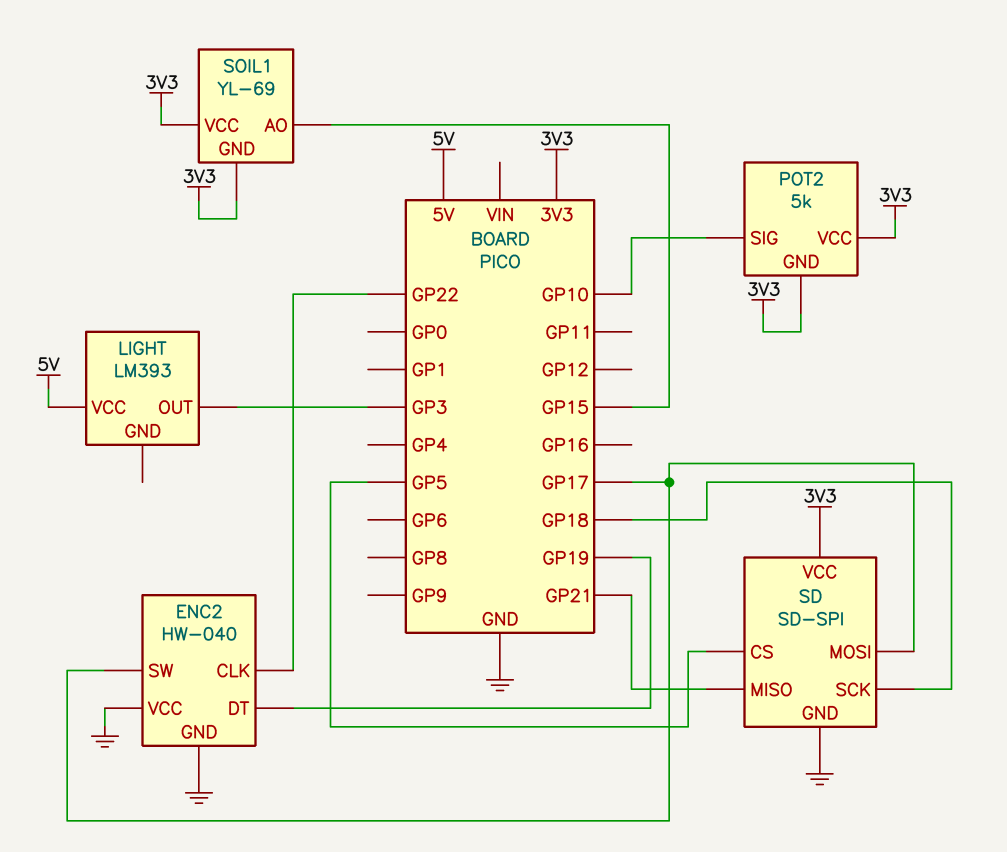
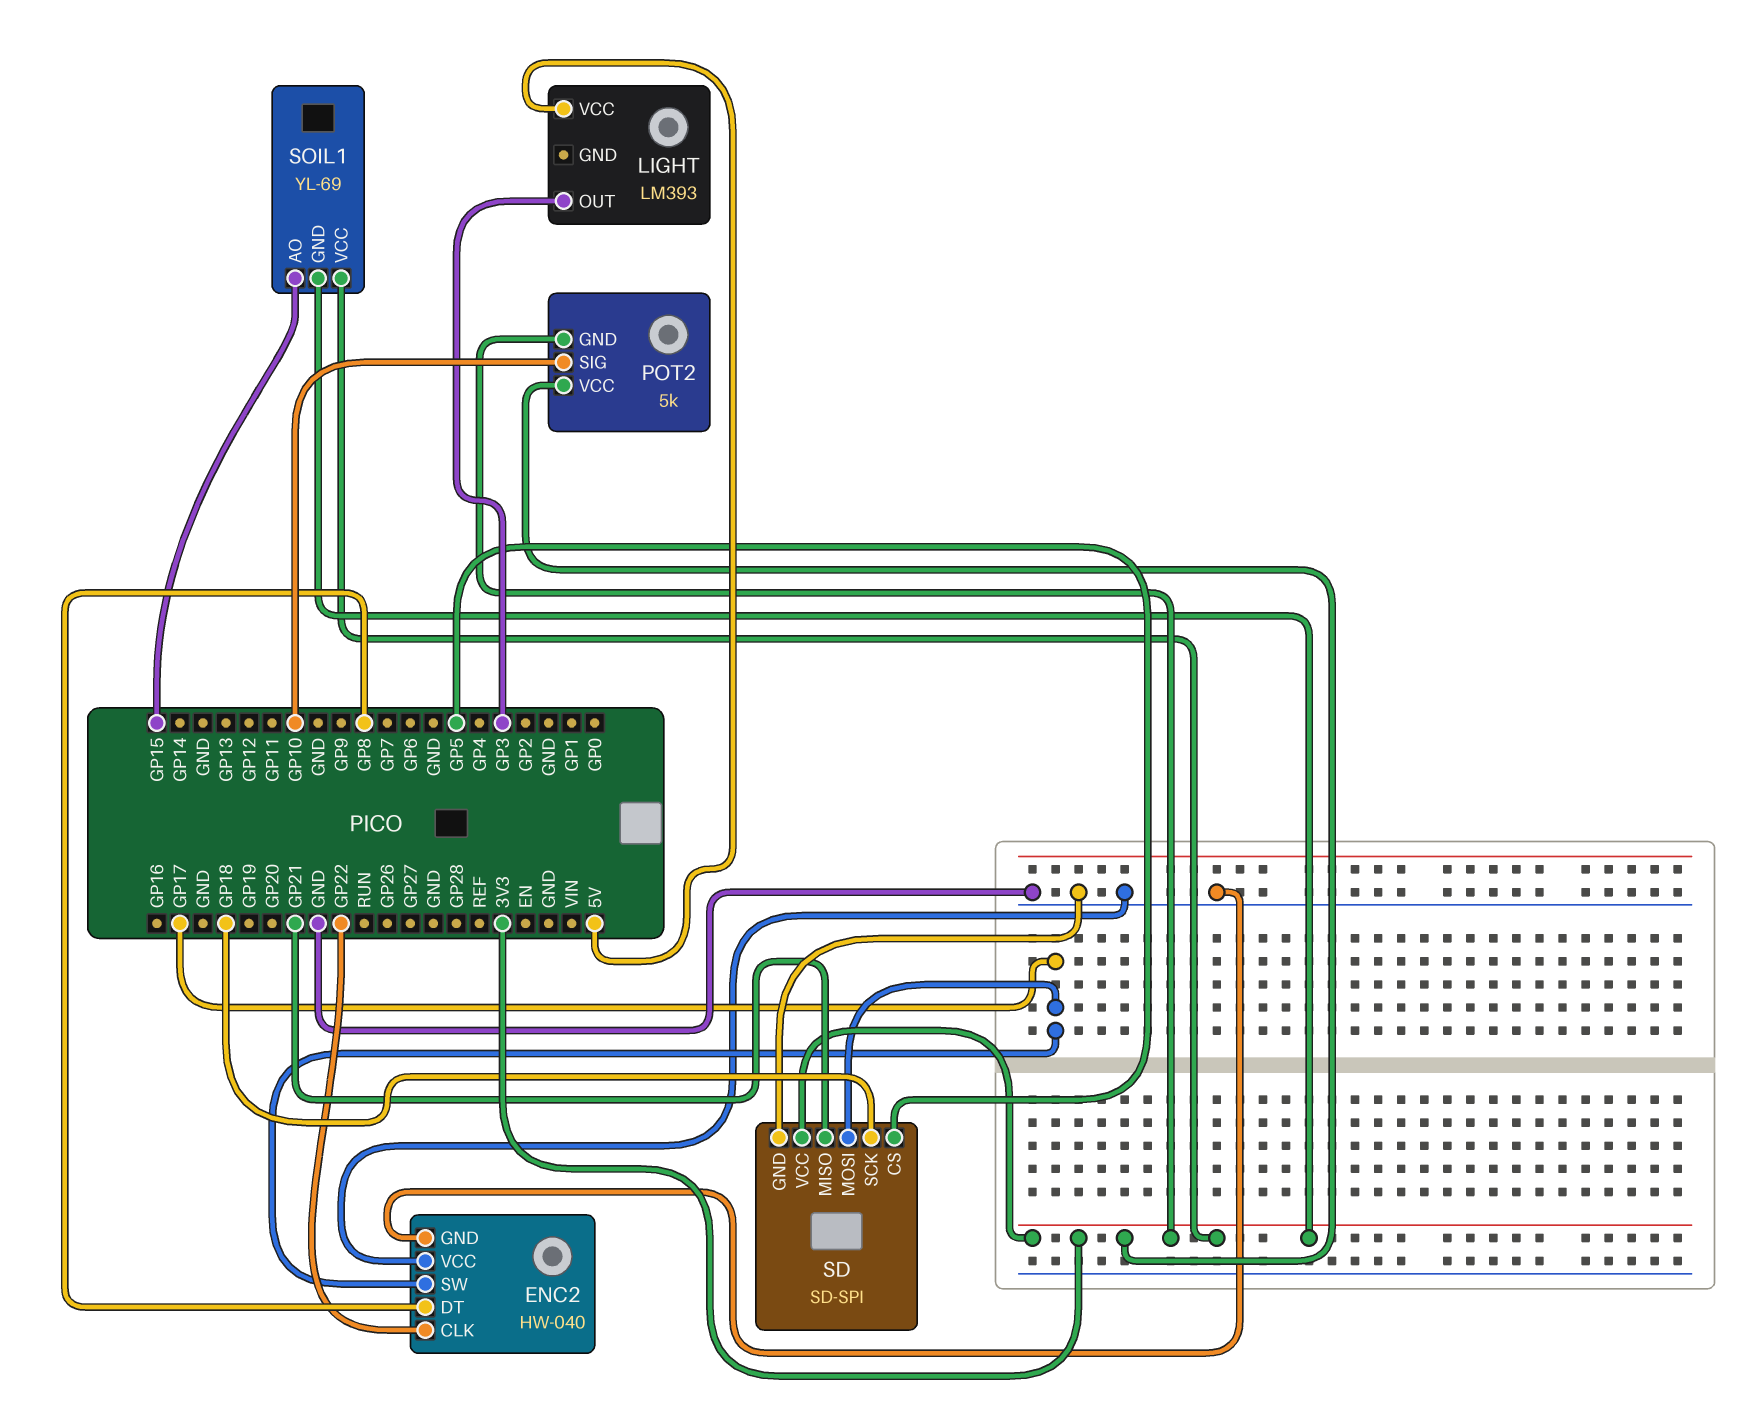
ENC2 pin DT: GP19 -> GP8

